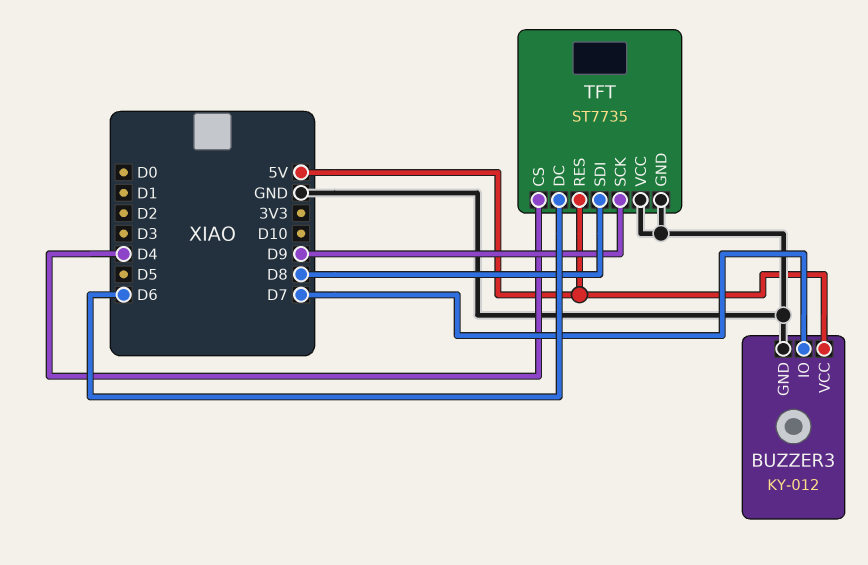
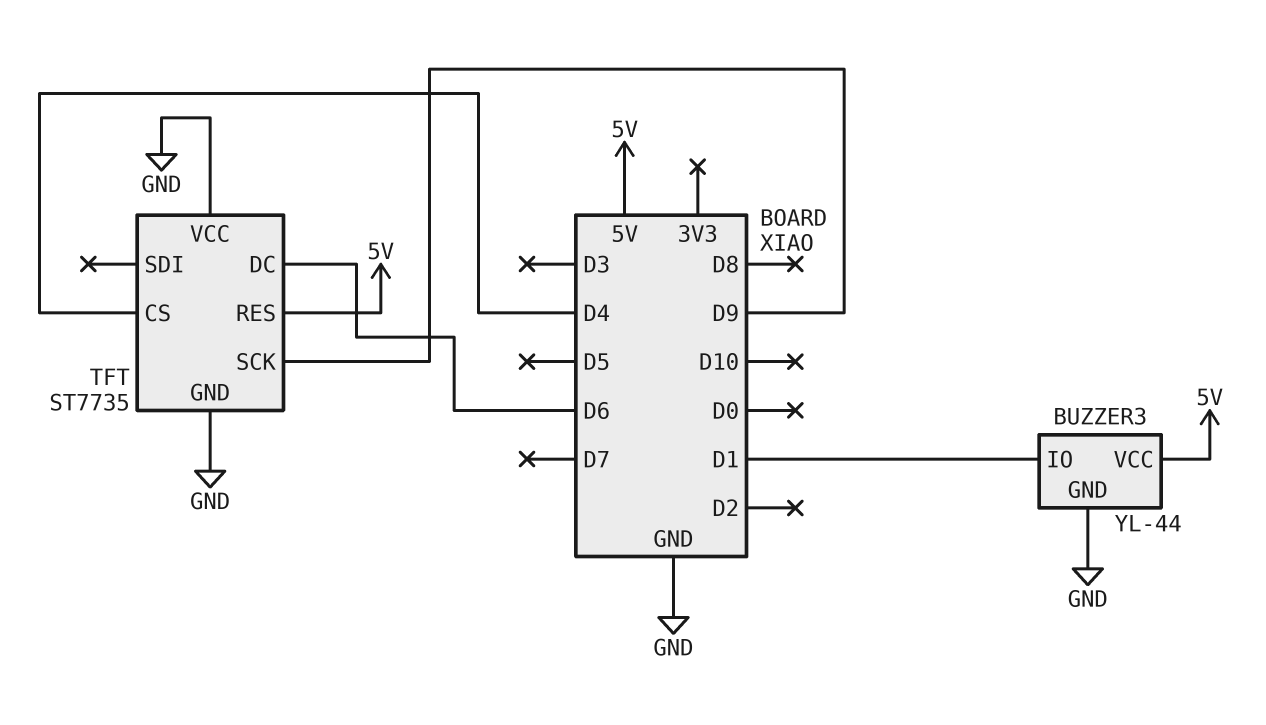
BUZZER3: KY-012 -> YL-44
BUZZER3 pin IO: D7 -> D1
TFT pin SDI: D8 -> none

